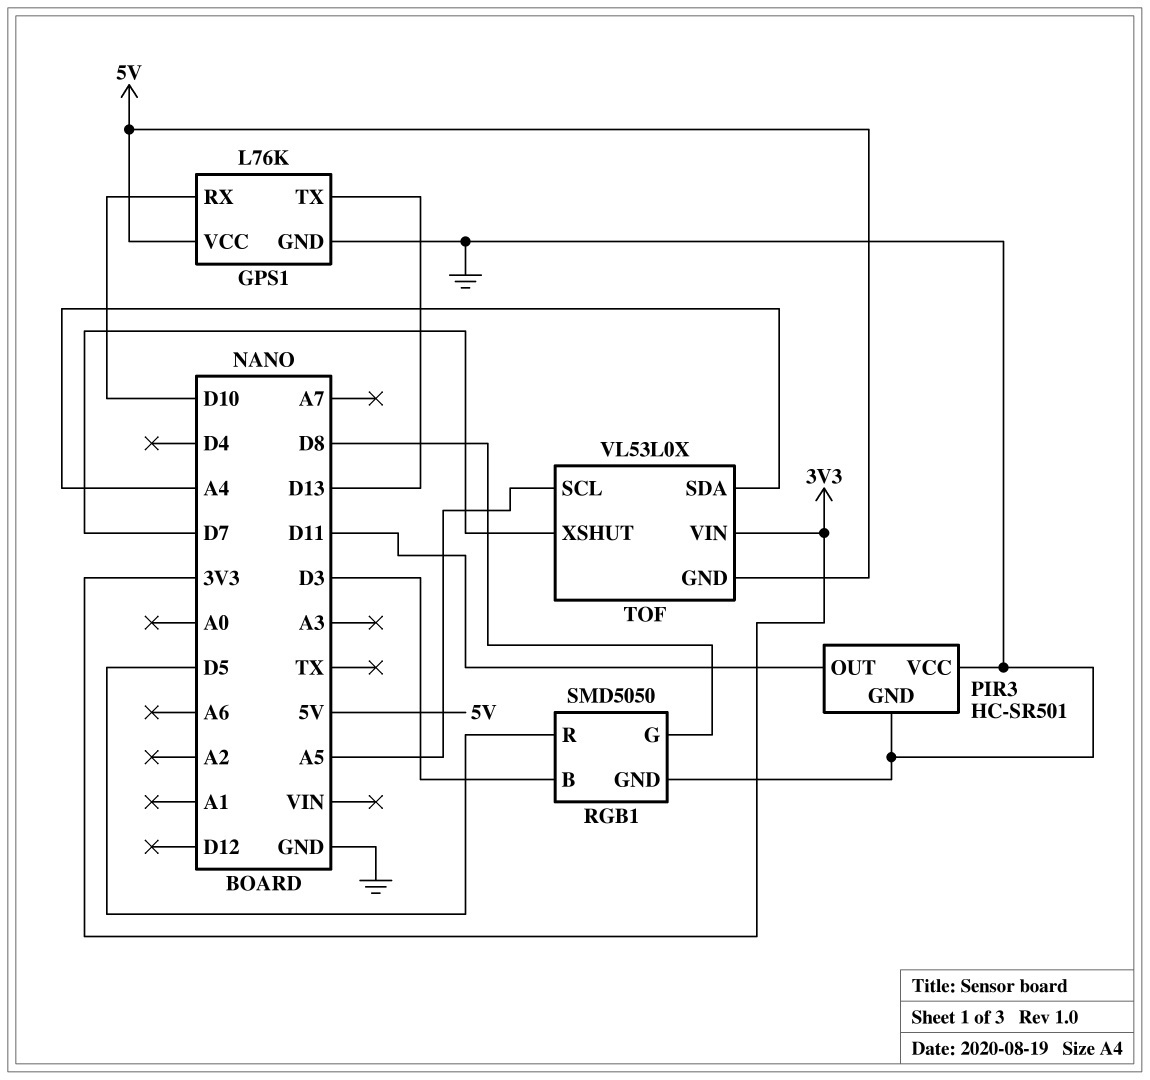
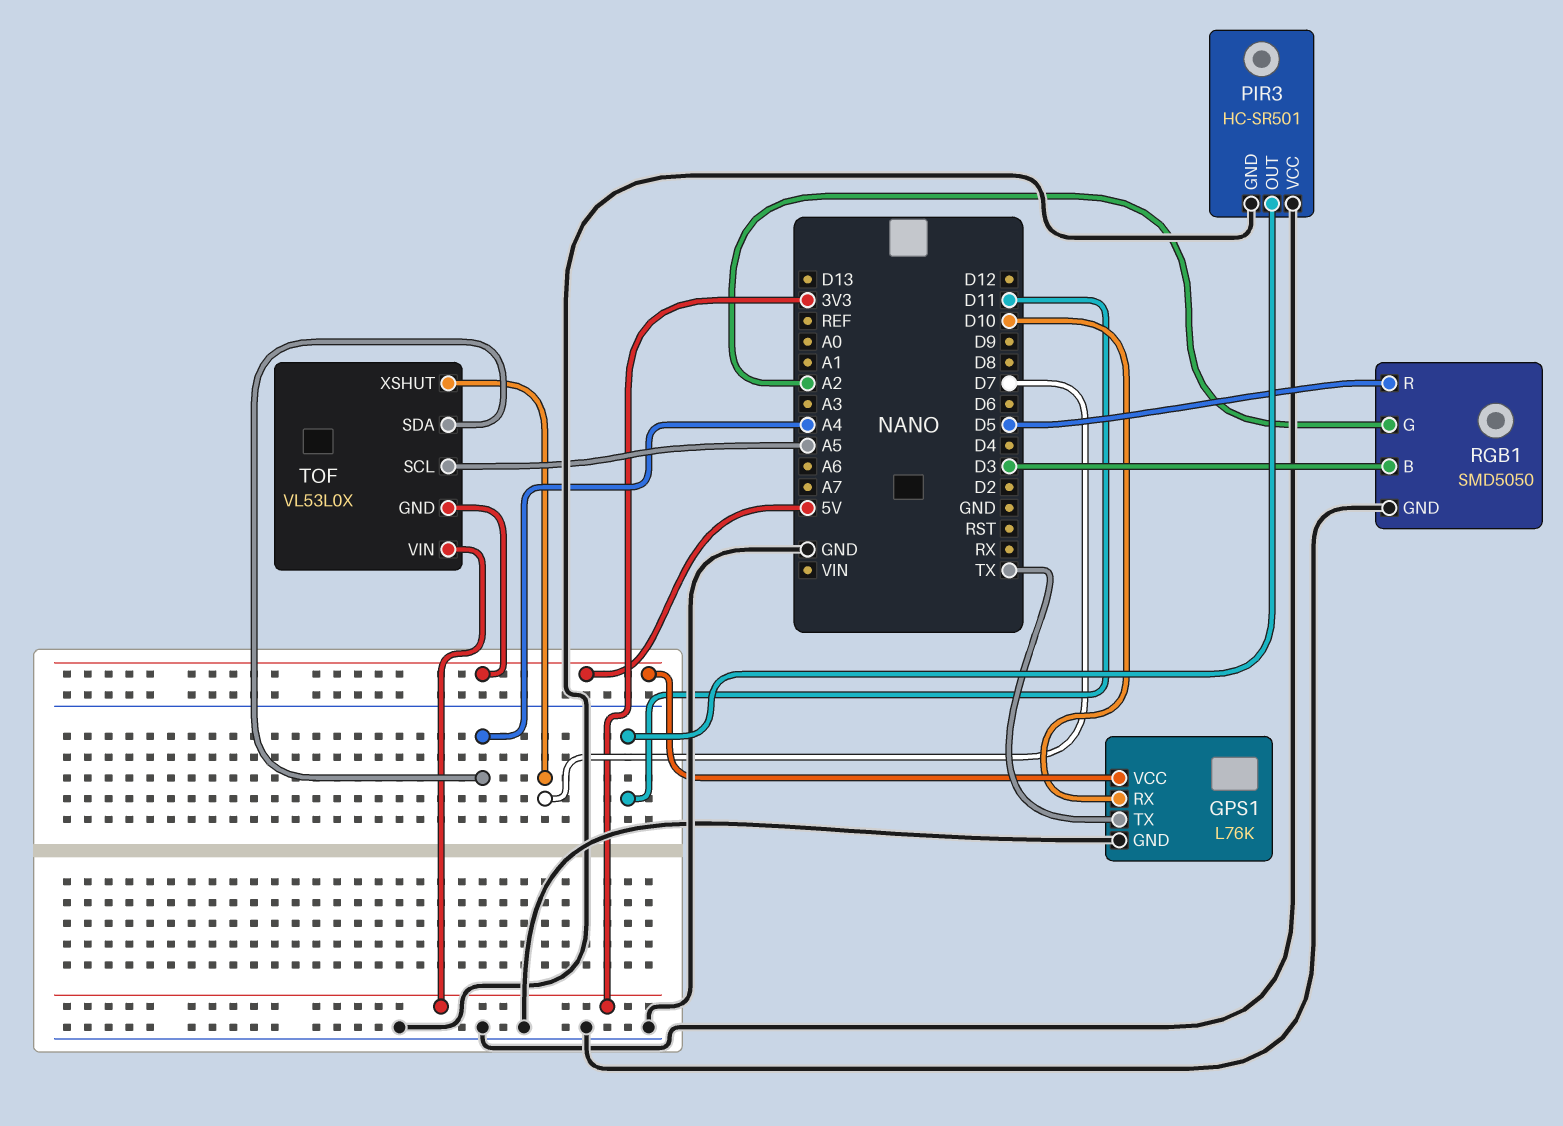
GPS1 pin TX: D13 -> TX
RGB1 pin G: D8 -> A2

